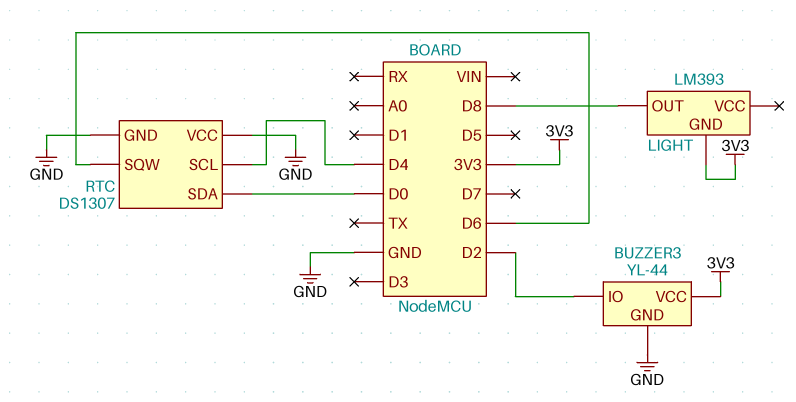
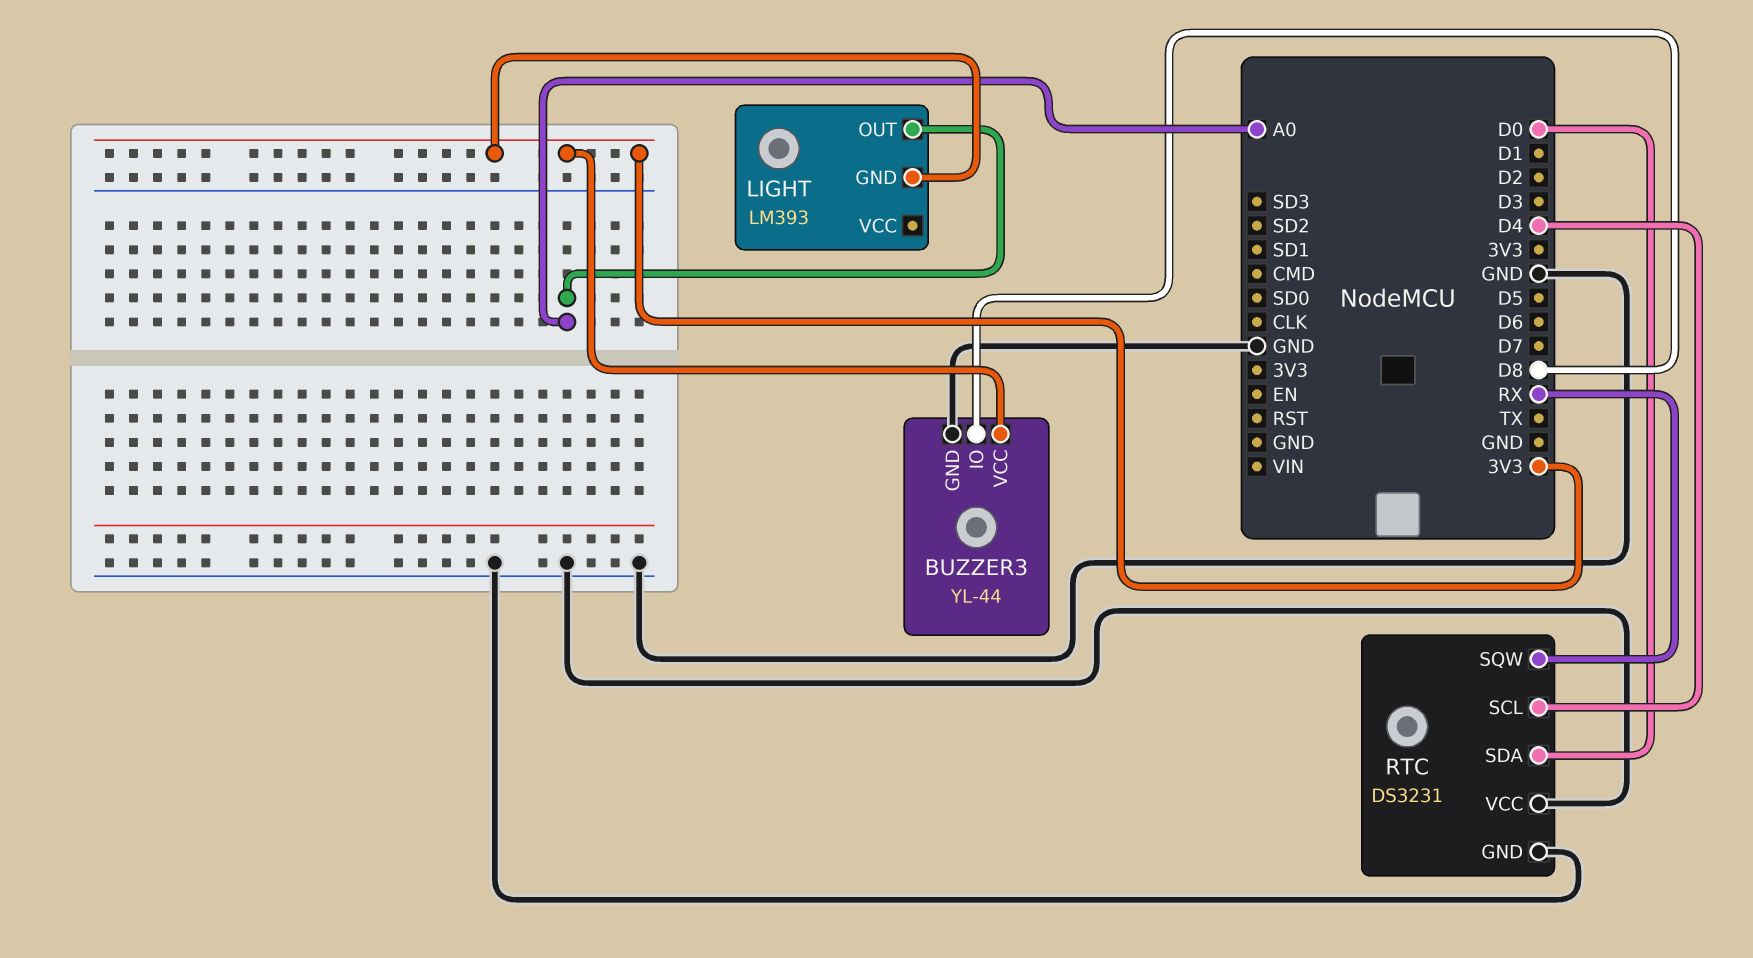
BUZZER3 pin IO: D2 -> D8
LIGHT pin OUT: D8 -> A0
RTC: DS1307 -> DS3231
RTC pin SQW: D6 -> RX

